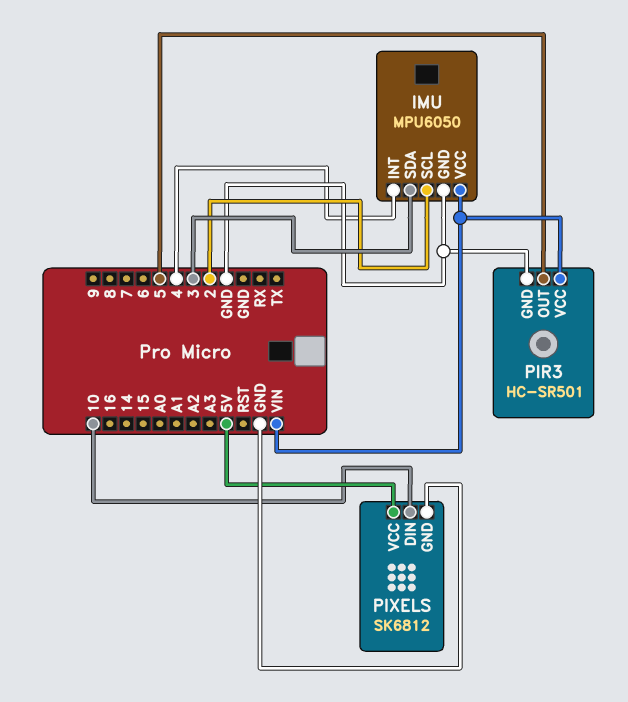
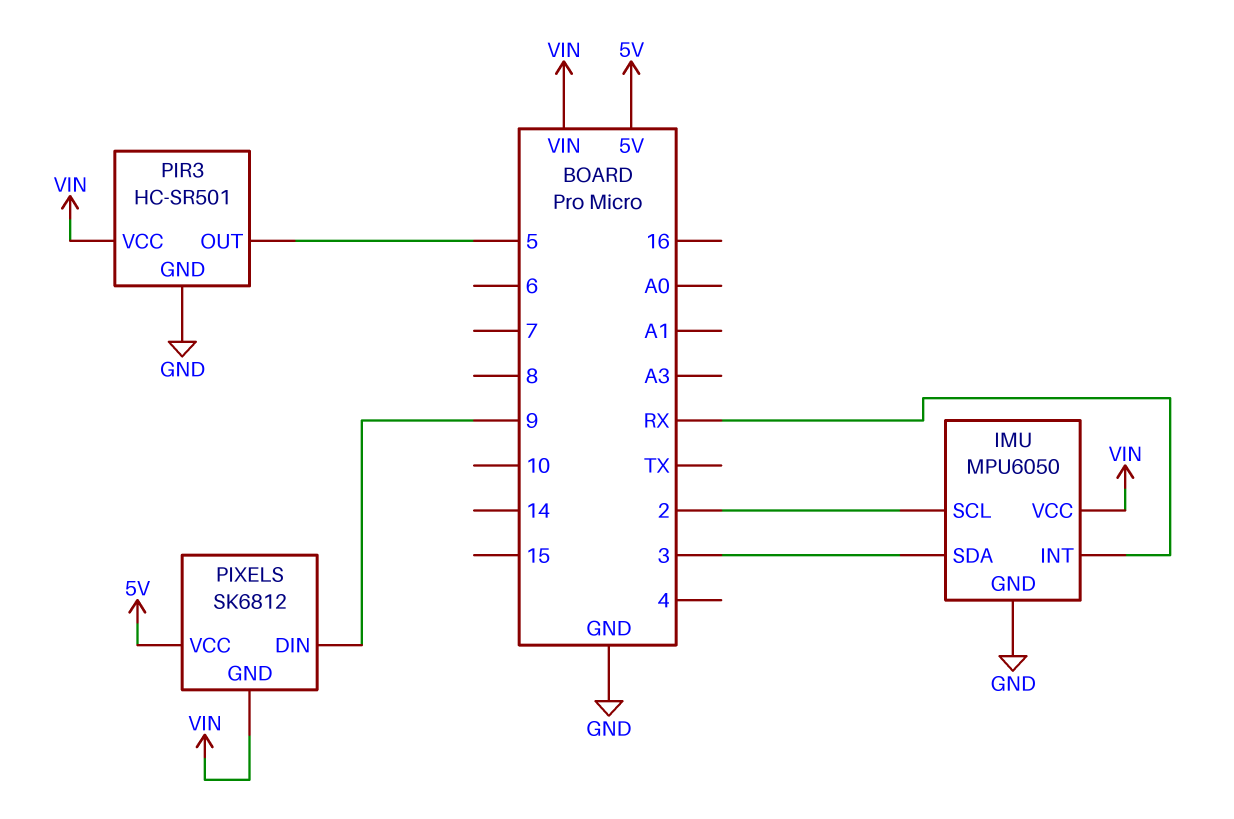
IMU pin INT: 4 -> RX
PIXELS pin DIN: 10 -> 9
PIXELS pin GND: GND -> VIN

